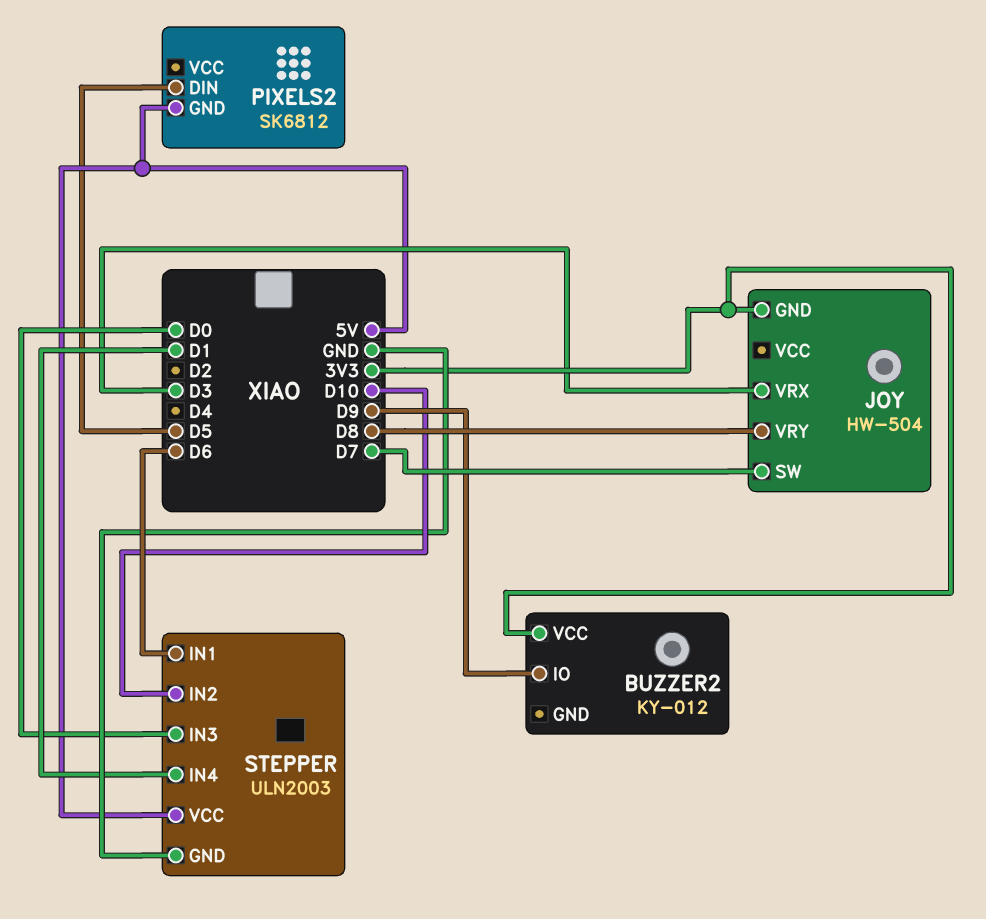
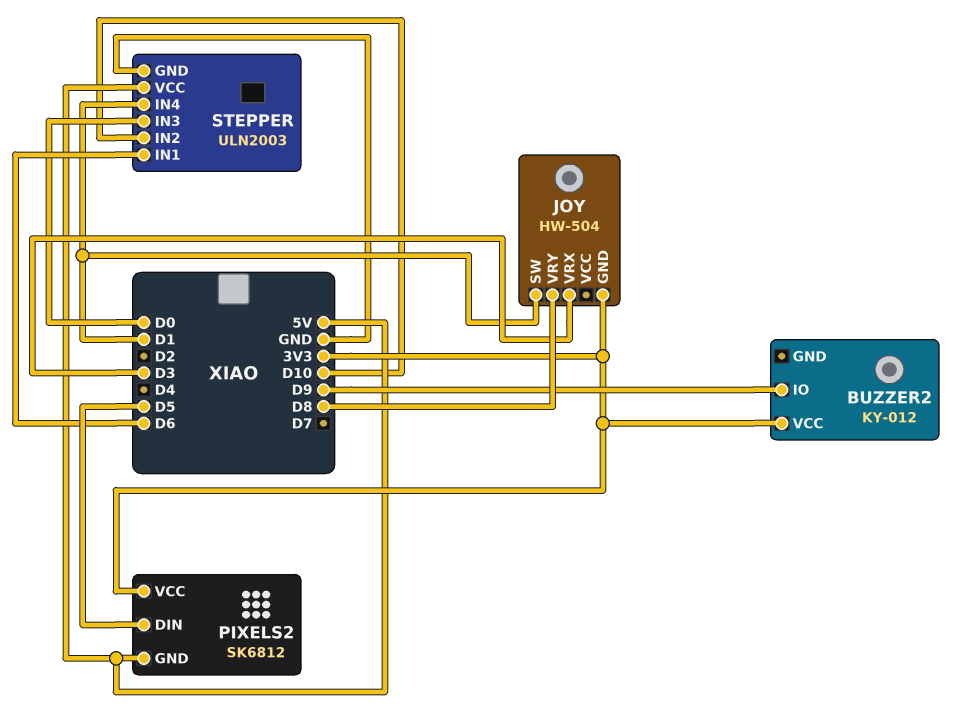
JOY pin SW: D7 -> D1
PIXELS2 pin VCC: none -> 3V3

